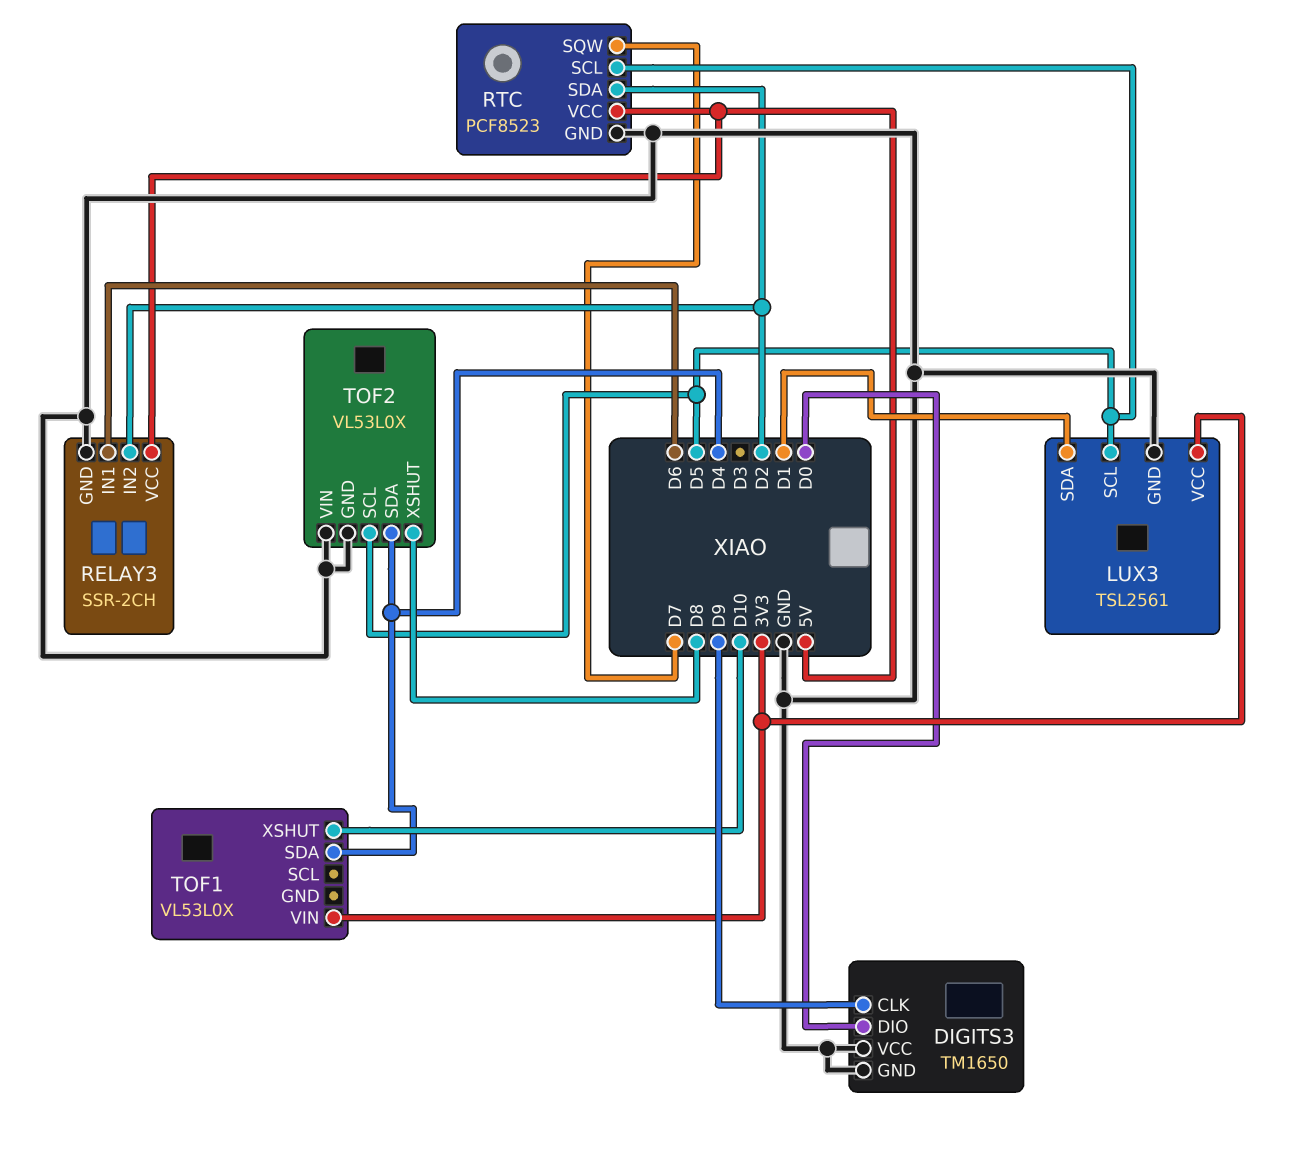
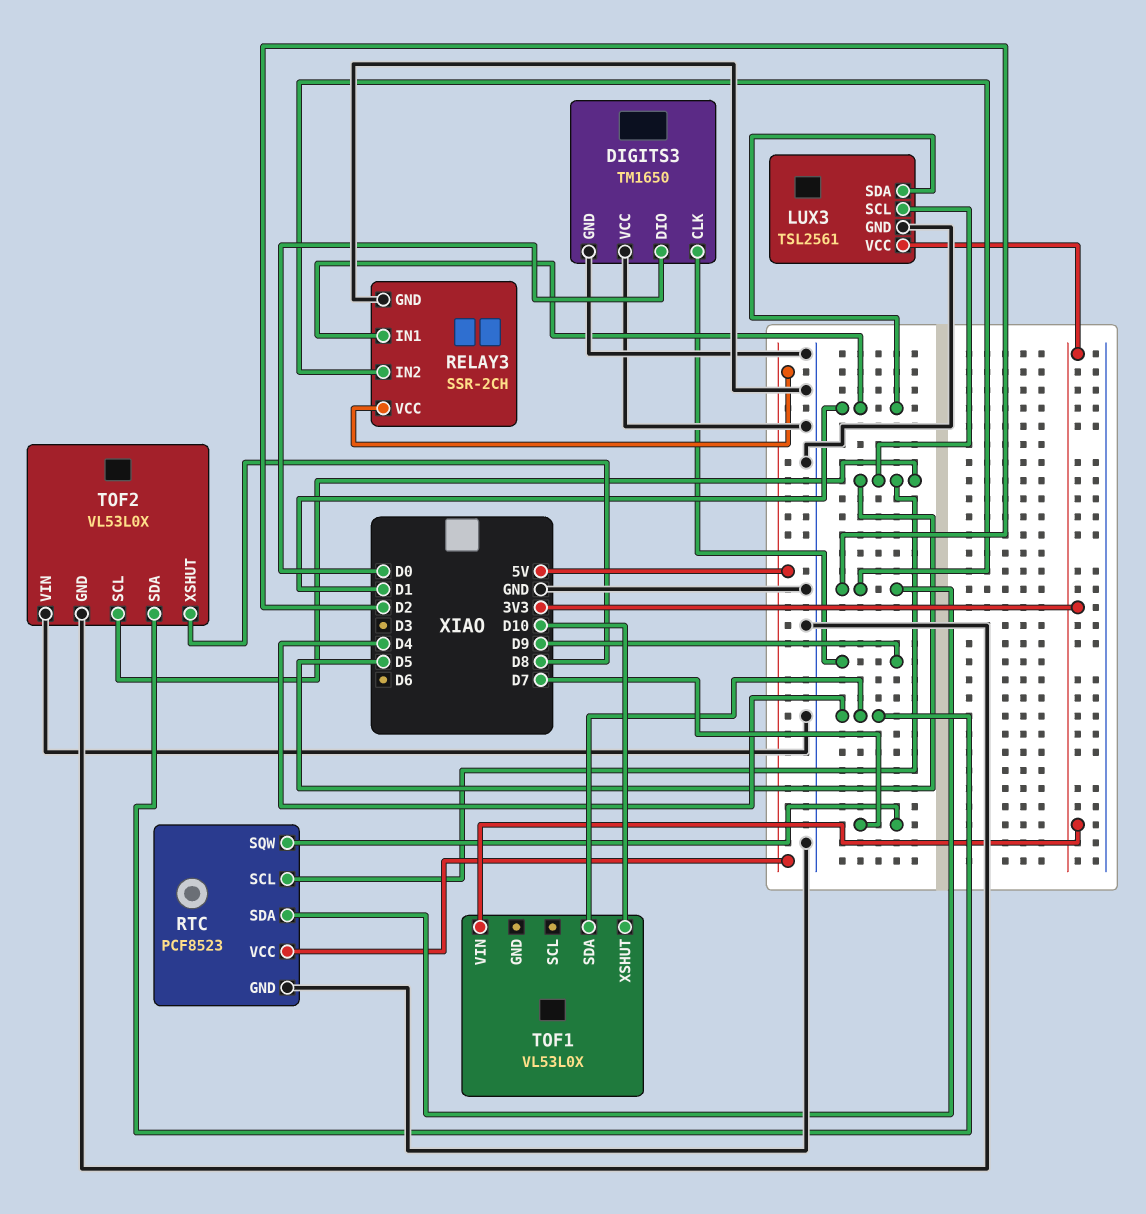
RELAY3 pin IN1: D6 -> D1

